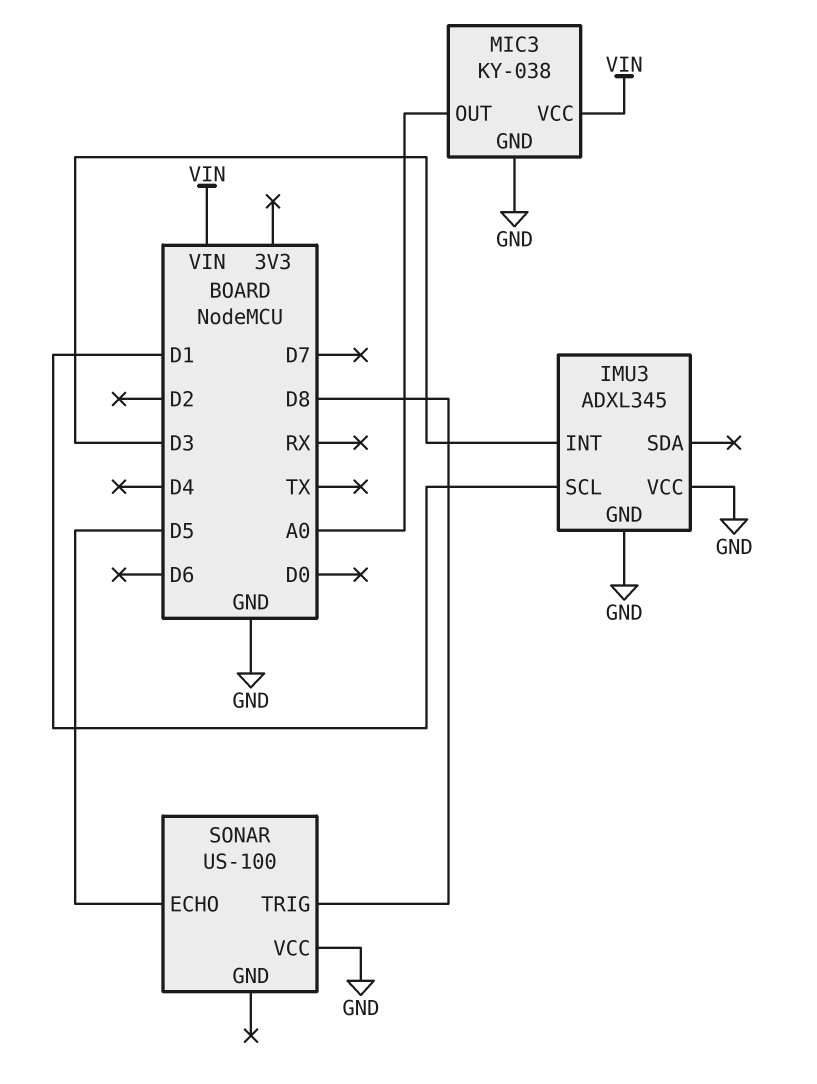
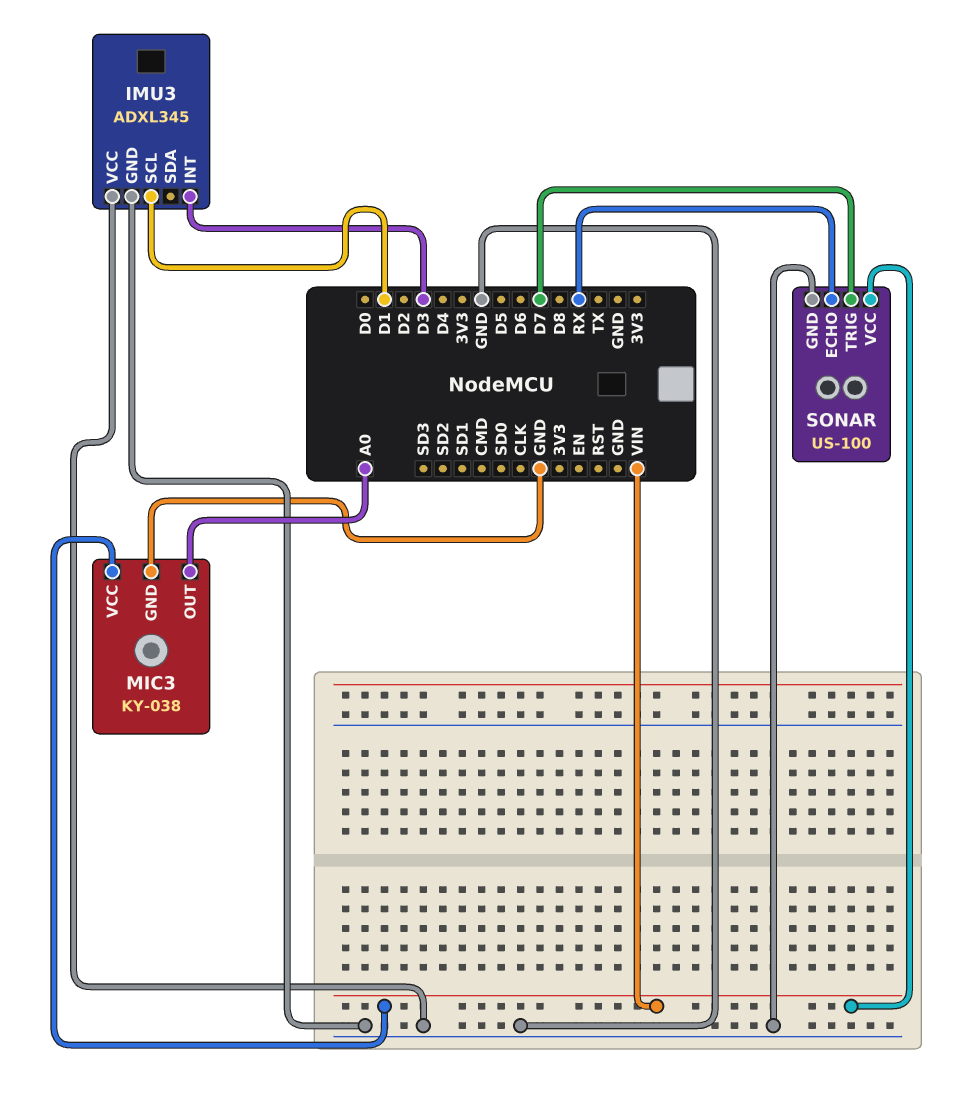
SONAR pin ECHO: D5 -> RX
SONAR pin GND: none -> GND
SONAR pin TRIG: D8 -> D7
SONAR pin VCC: GND -> VIN

